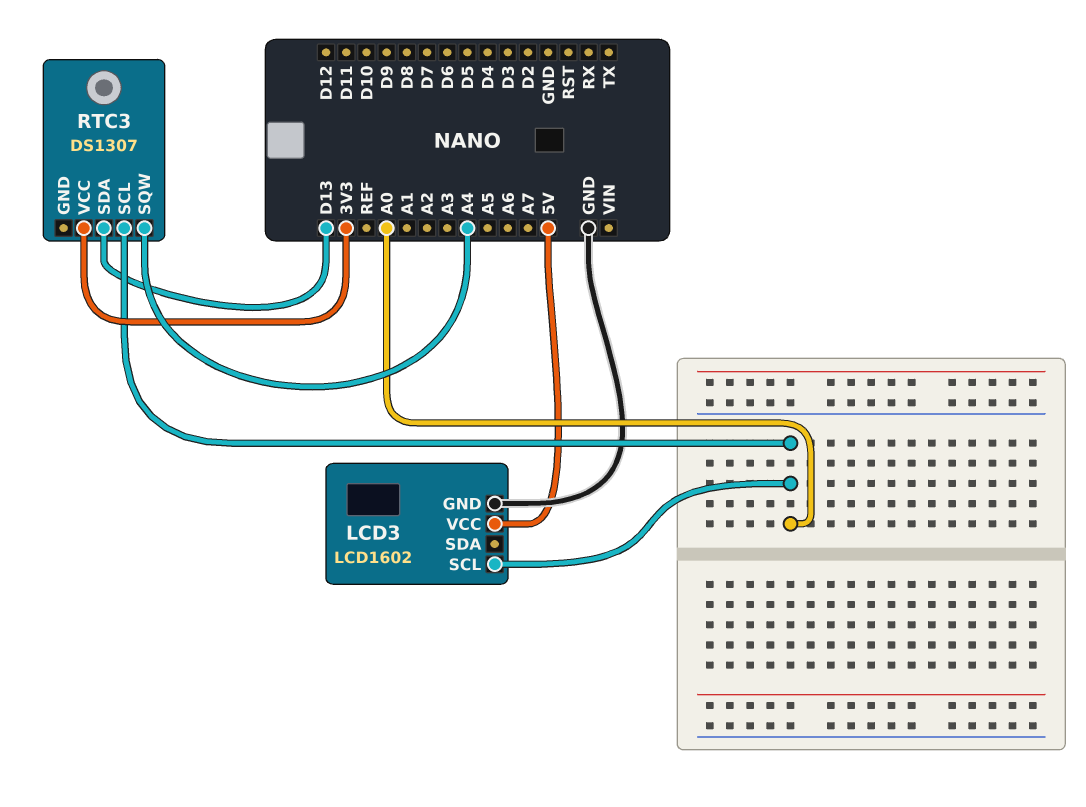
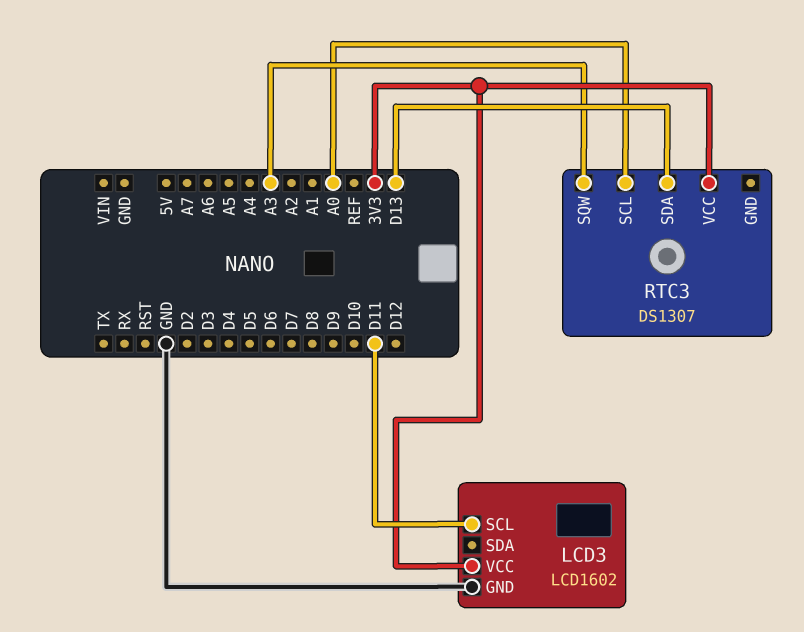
LCD3 pin SCL: A0 -> D11
LCD3 pin VCC: 5V -> 3V3
RTC3 pin SQW: A4 -> A3

